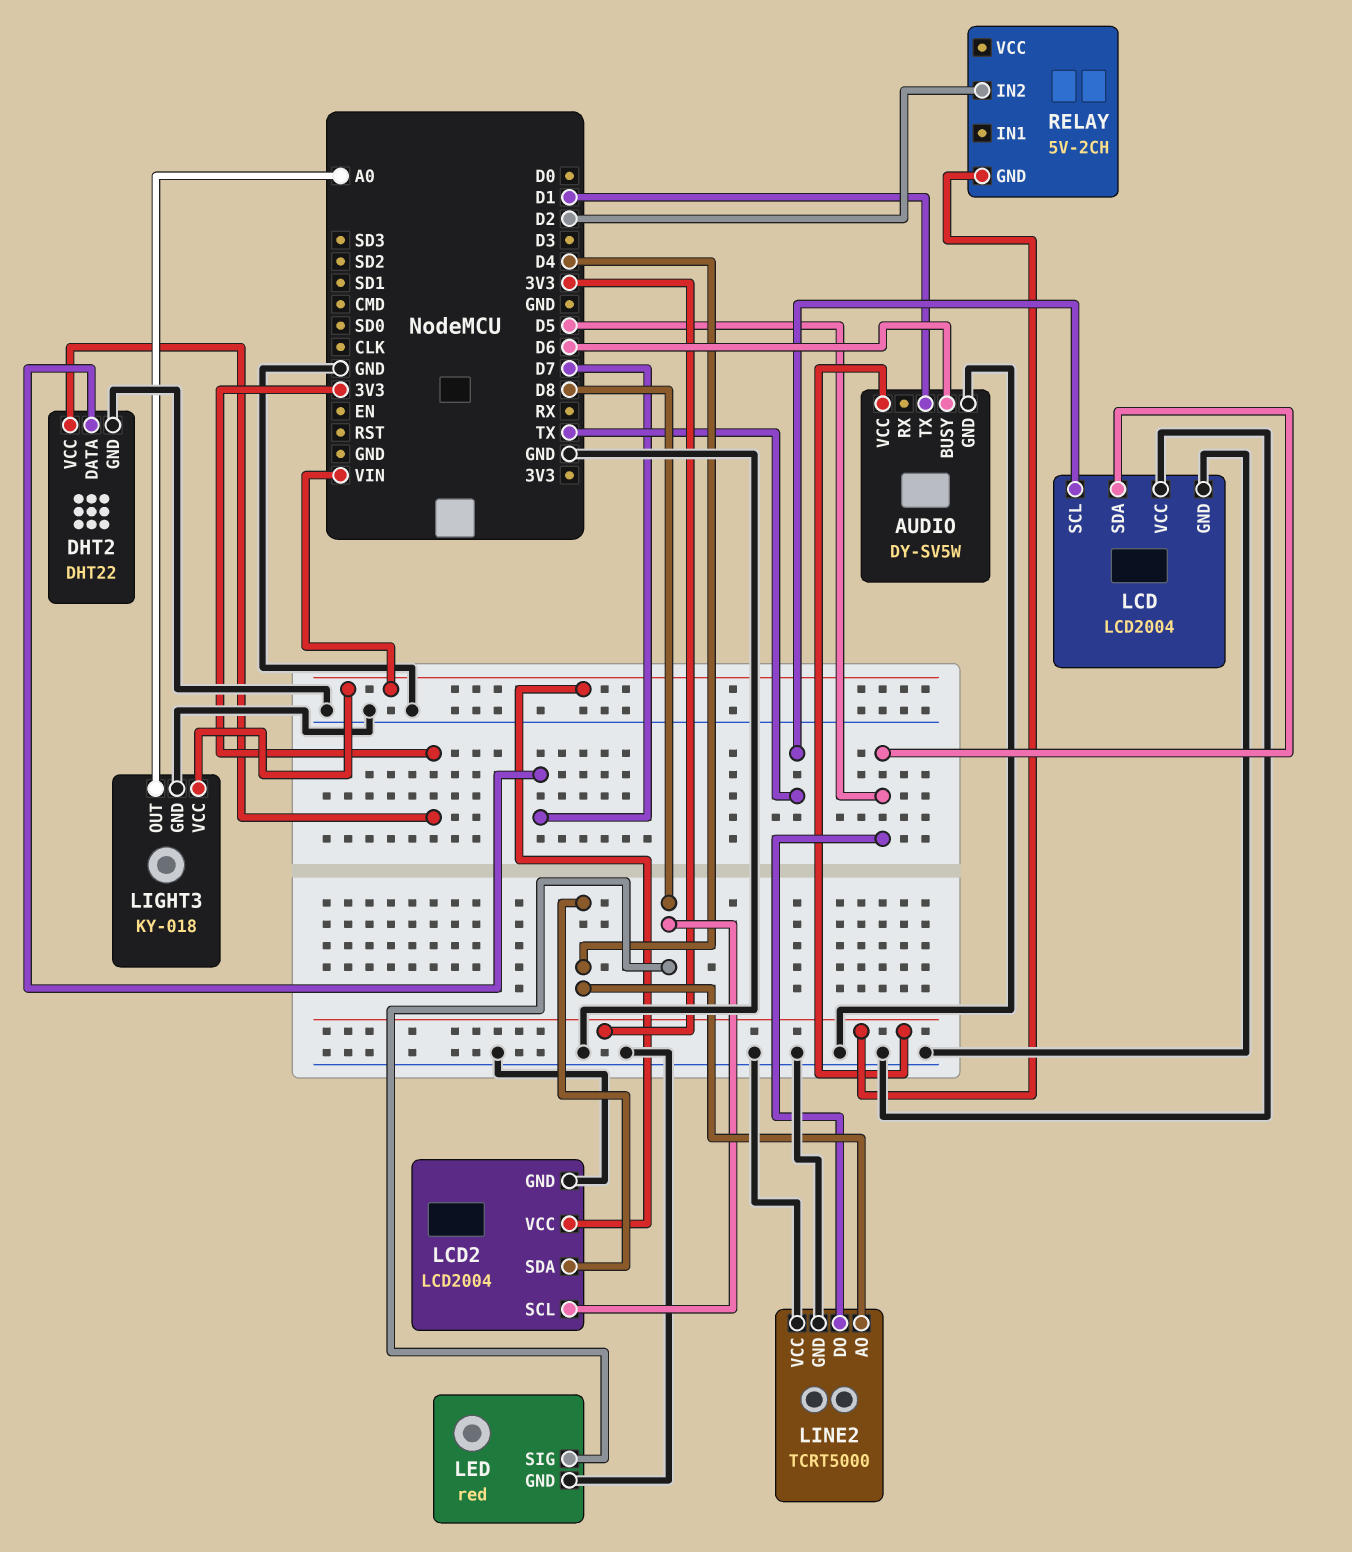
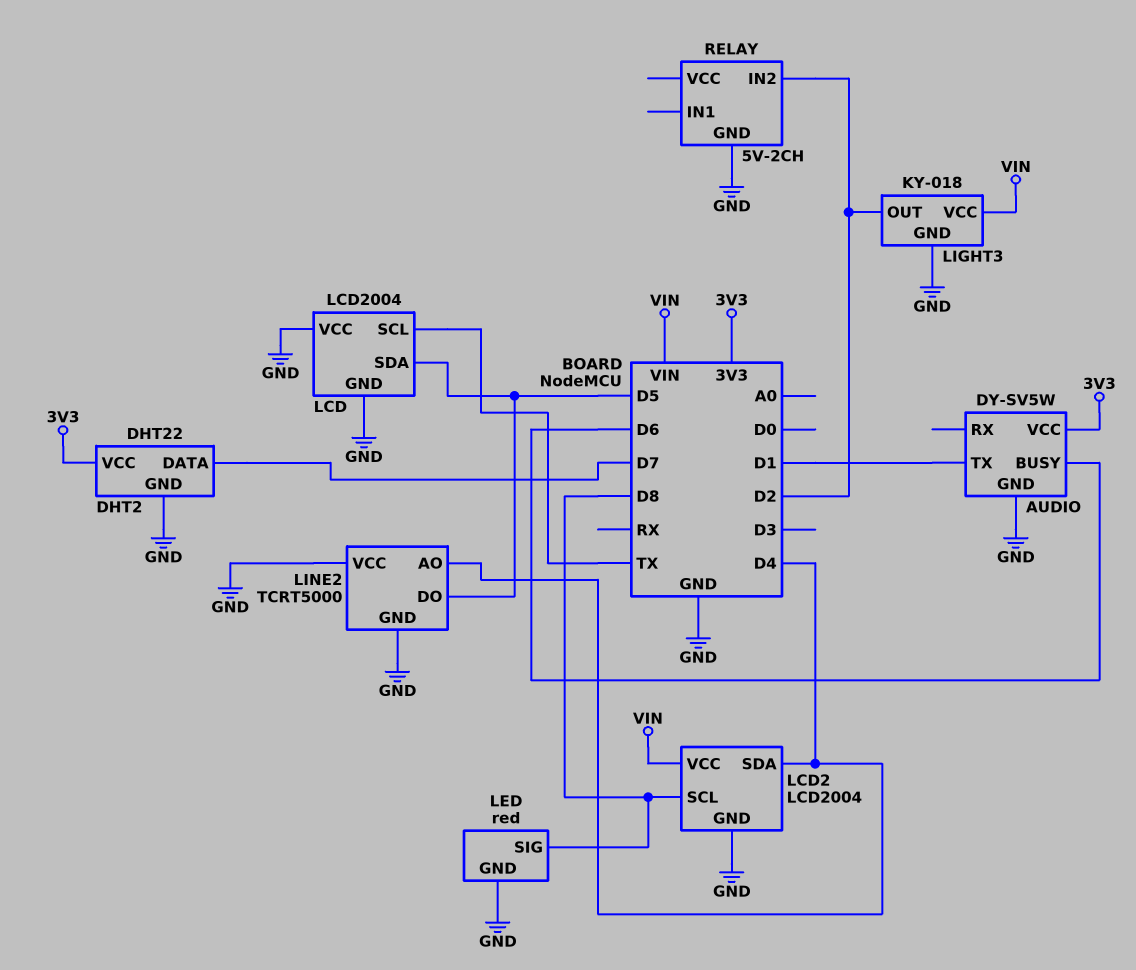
LIGHT3 pin OUT: A0 -> D2
RELAY pin GND: 3V3 -> GND

